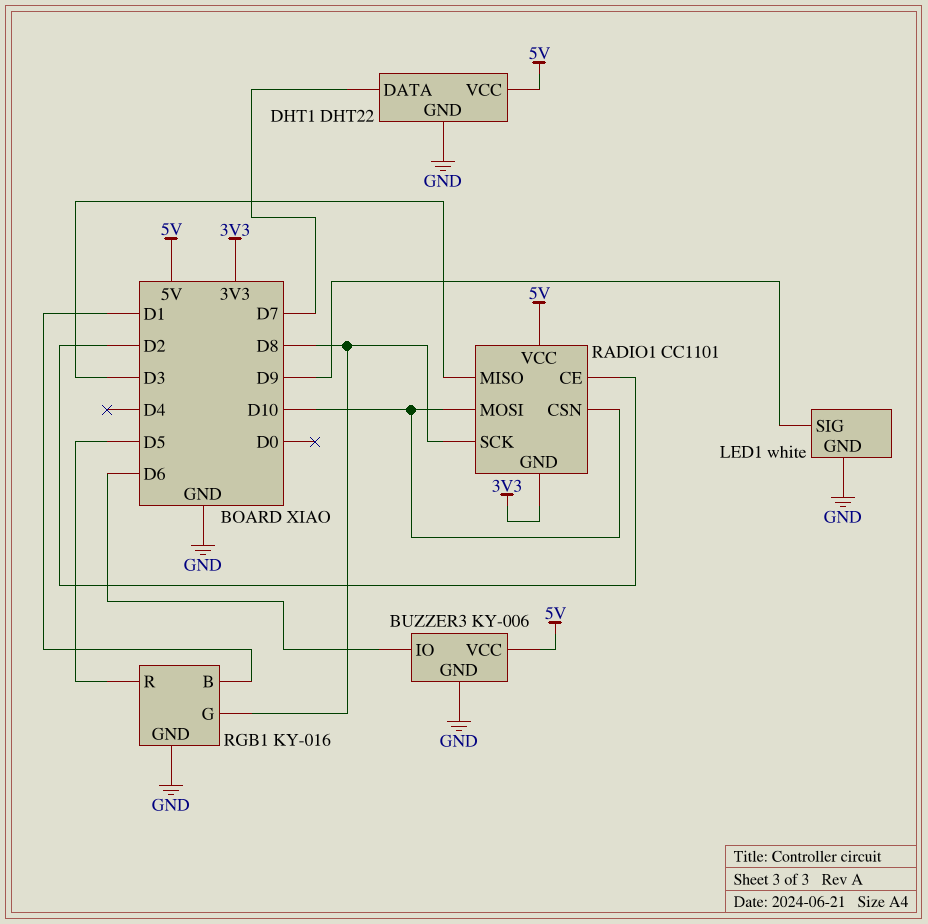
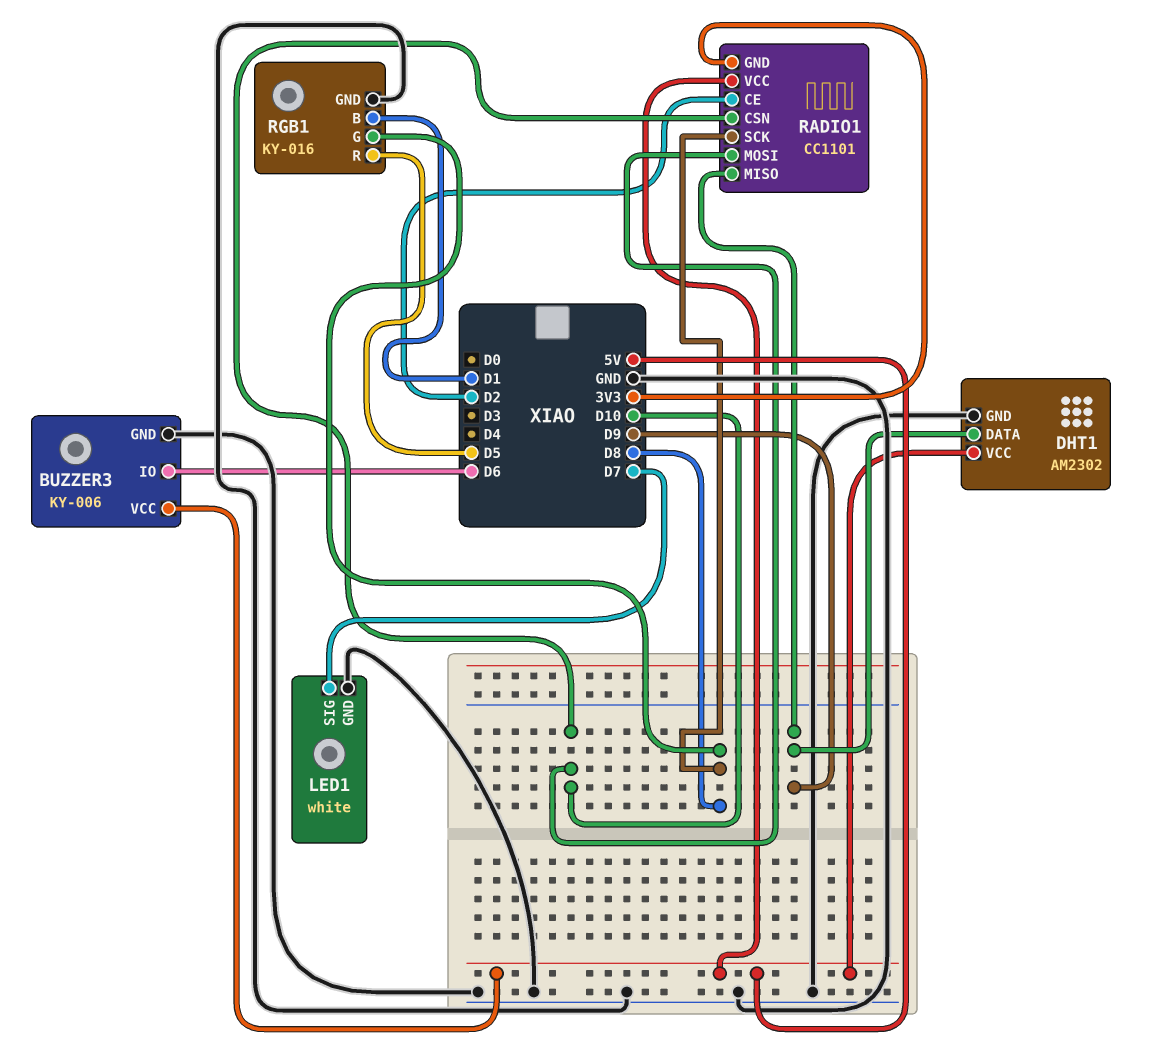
DHT1: DHT22 -> AM2302
DHT1 pin DATA: D7 -> D9
LED1 pin SIG: D9 -> D7
RADIO1 pin MISO: D3 -> D9

